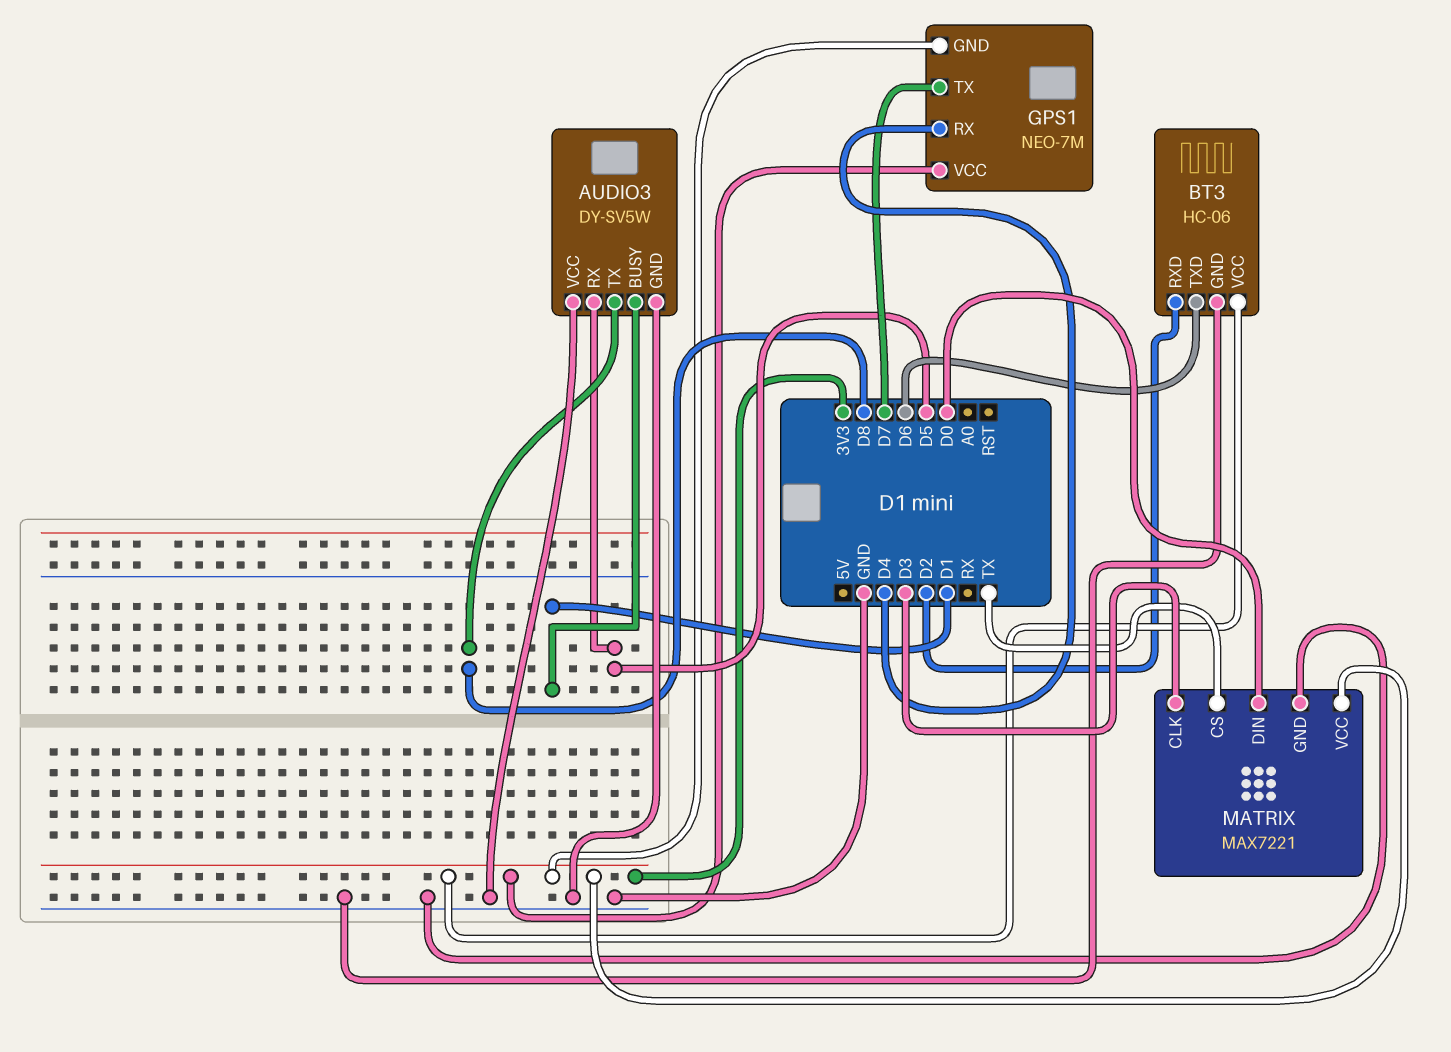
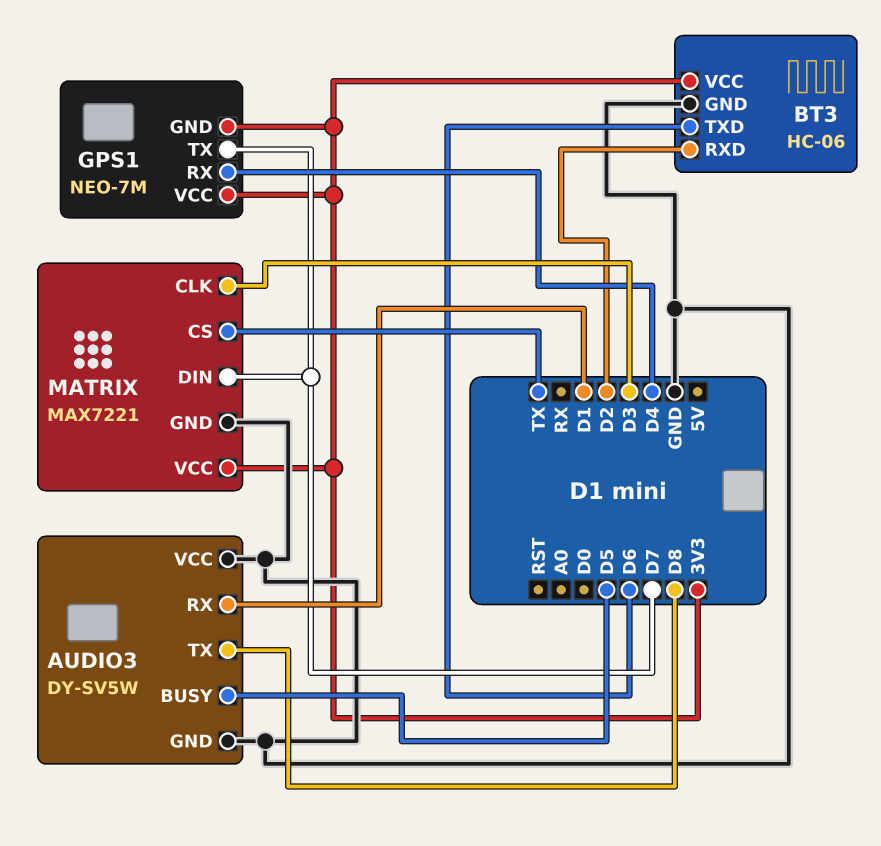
AUDIO3 pin BUSY: D1 -> D5
AUDIO3 pin RX: D5 -> D1
MATRIX pin DIN: D0 -> D7

